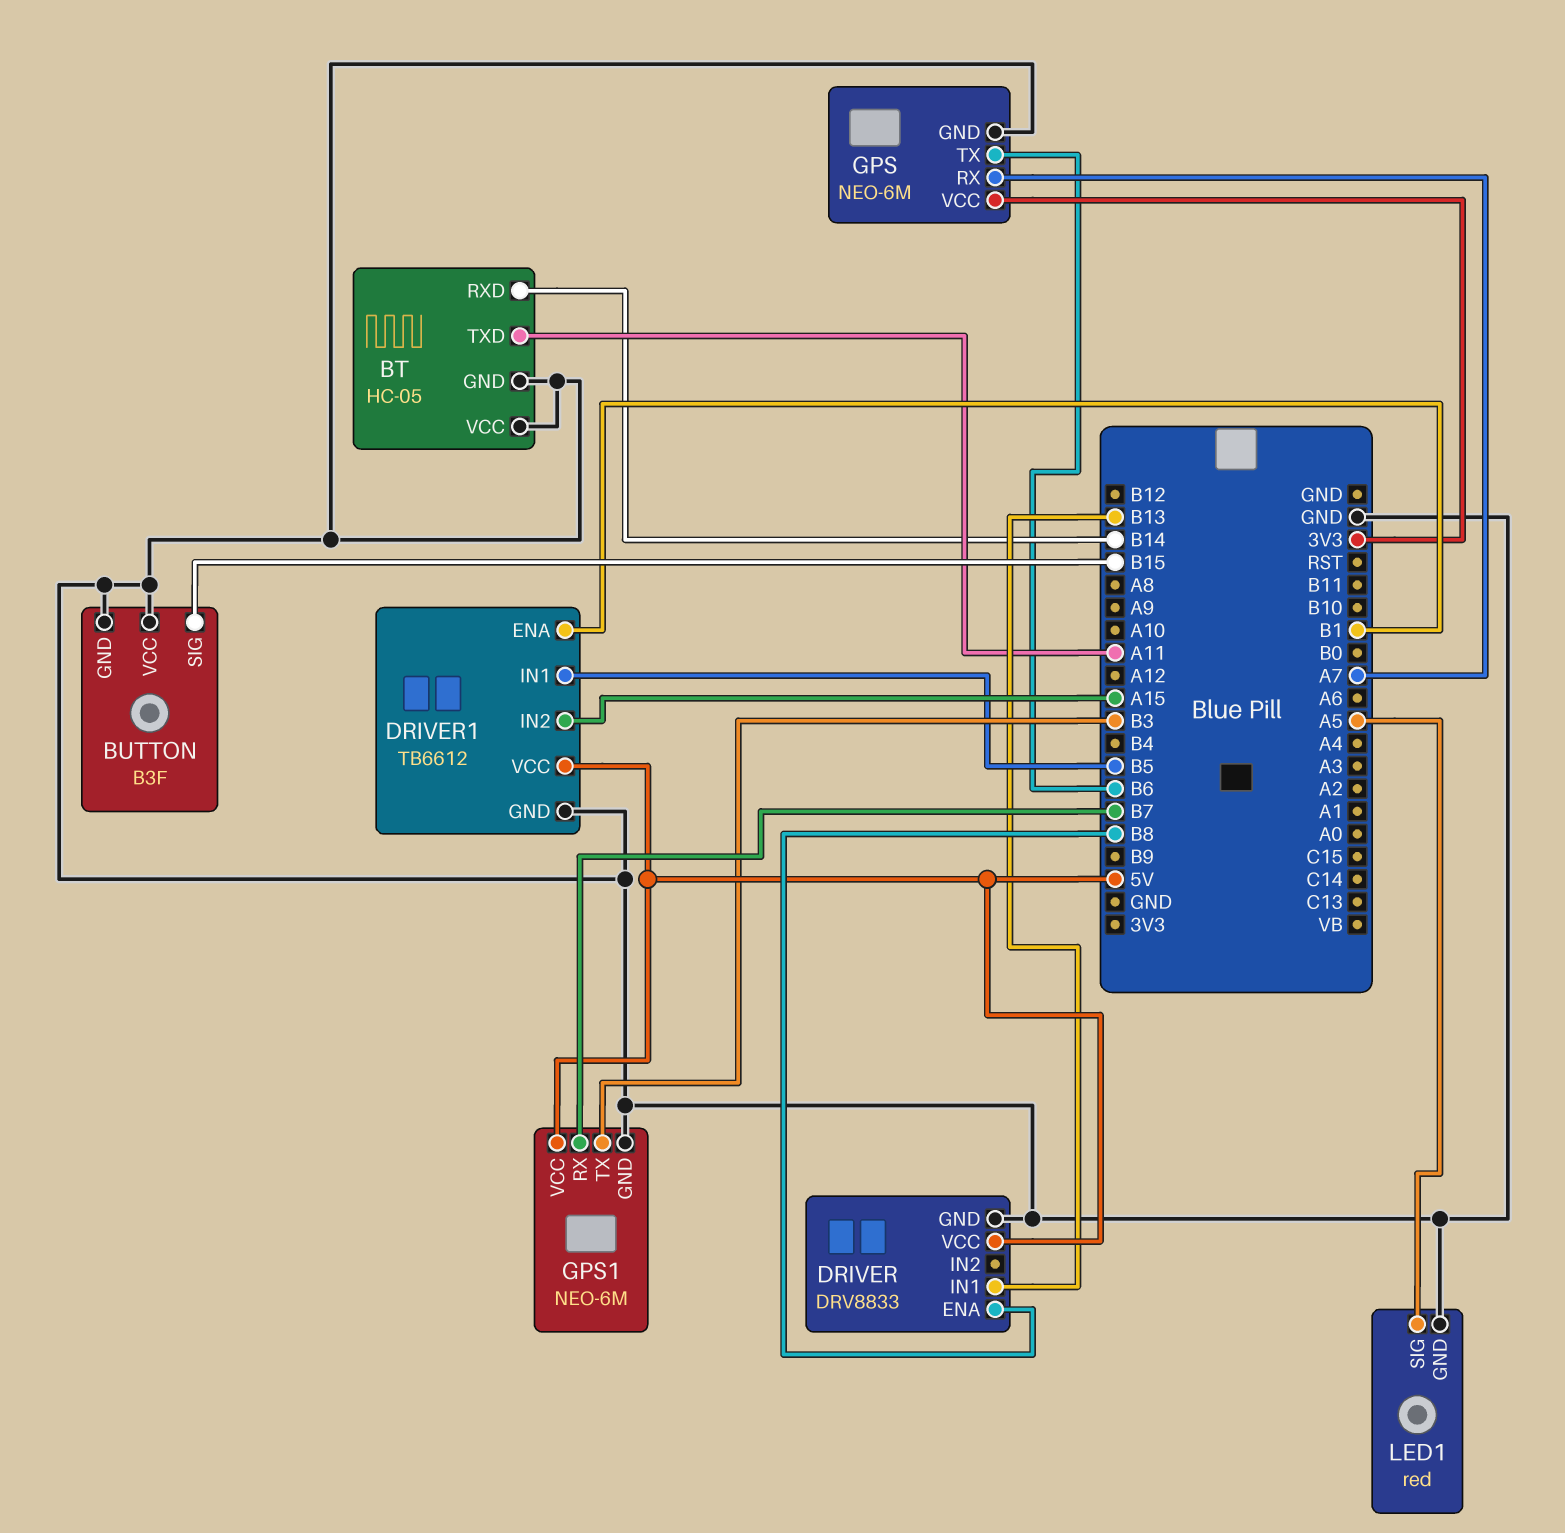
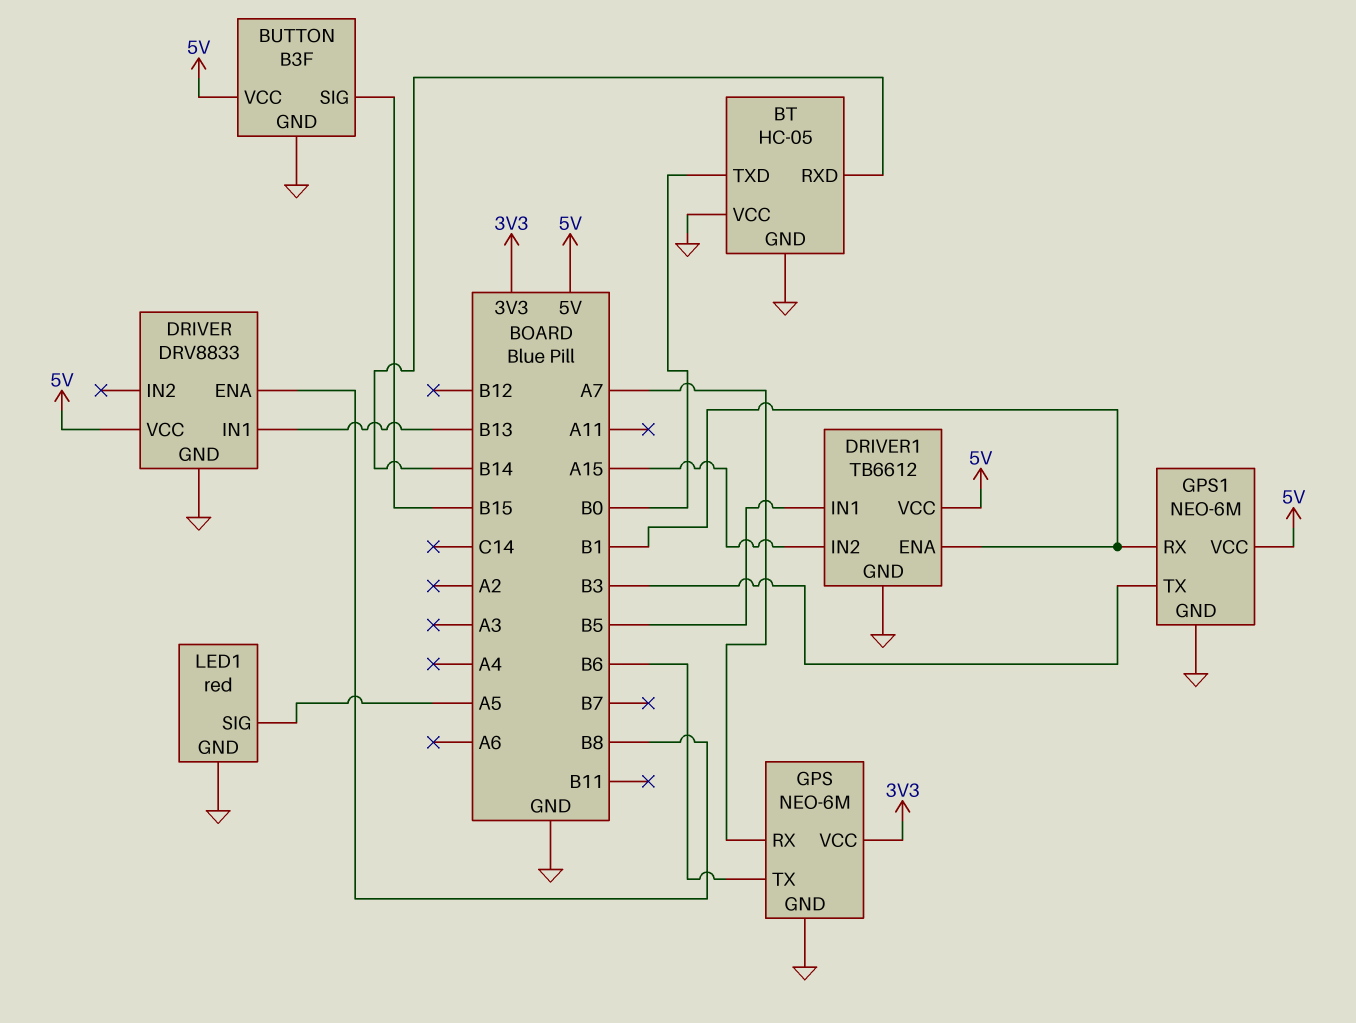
BT pin TXD: A11 -> B0
BUTTON pin VCC: GND -> 5V
GPS1 pin RX: B7 -> B1

